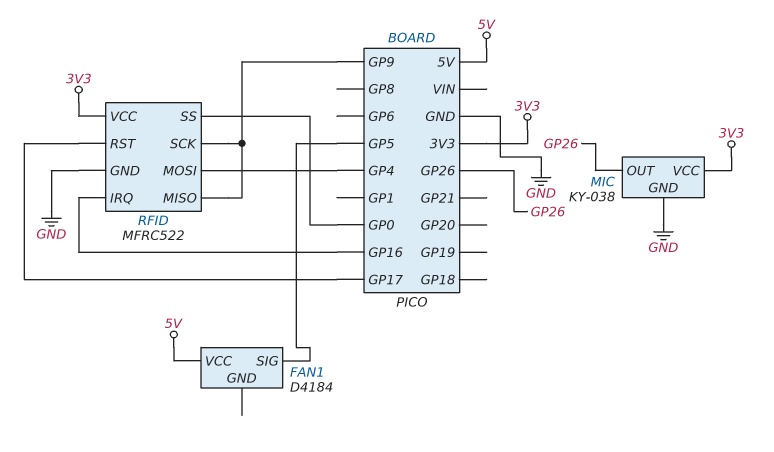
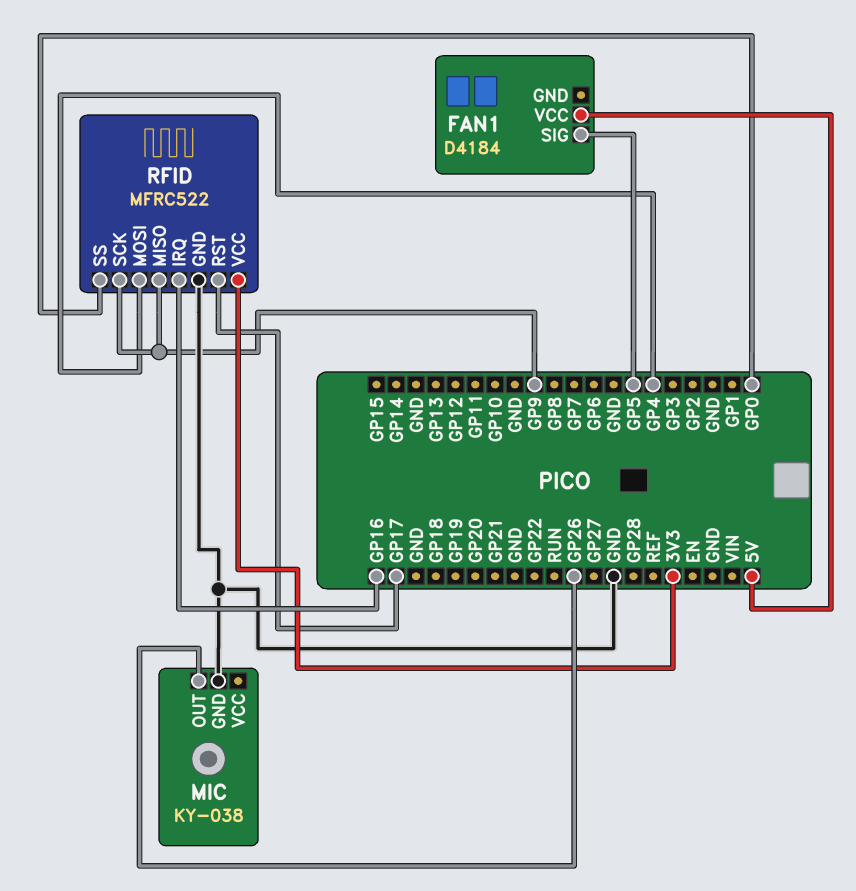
MIC pin VCC: 3V3 -> none

